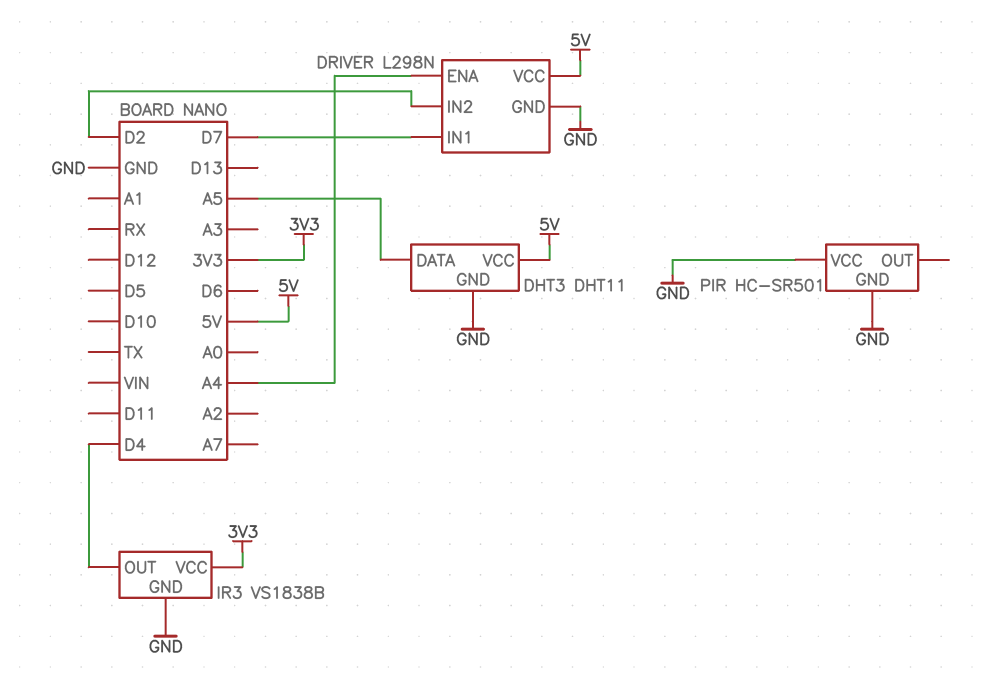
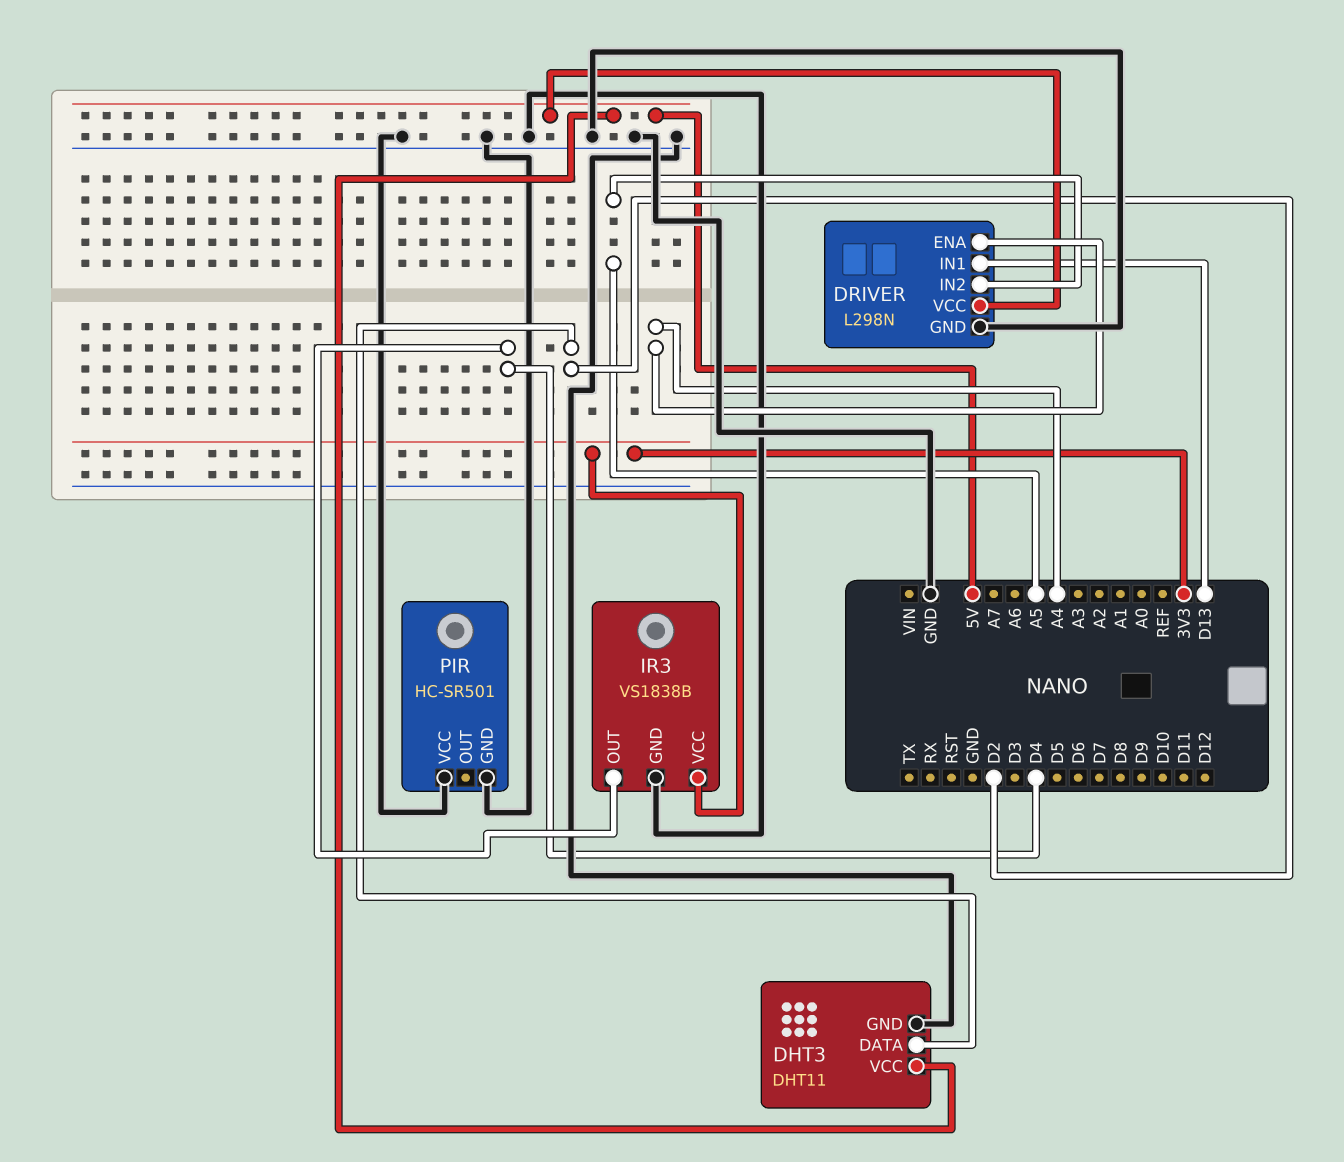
DHT3 pin DATA: A5 -> D2
DRIVER pin IN1: D7 -> D13
DRIVER pin IN2: D2 -> A5

